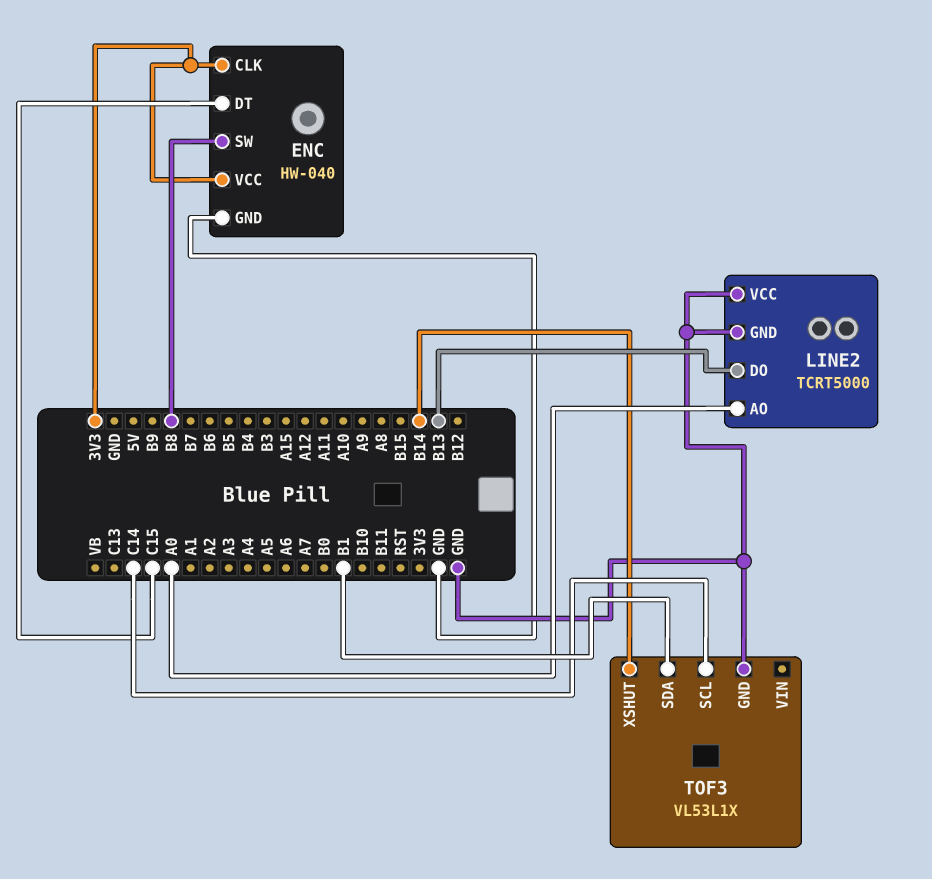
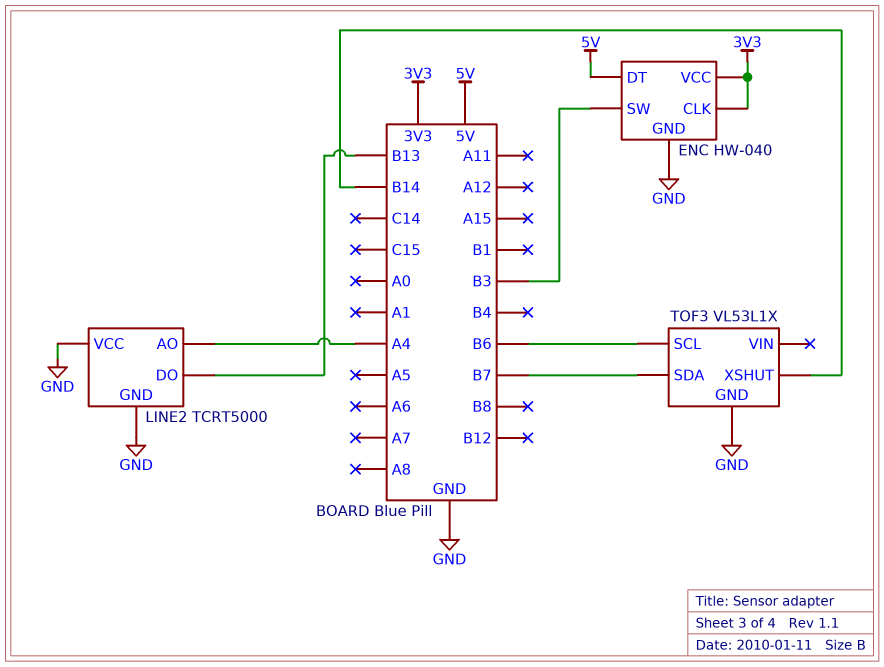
ENC pin DT: C15 -> 5V
ENC pin SW: B8 -> B3
LINE2 pin AO: A0 -> A4
TOF3 pin SCL: C14 -> B6
TOF3 pin SDA: B1 -> B7

